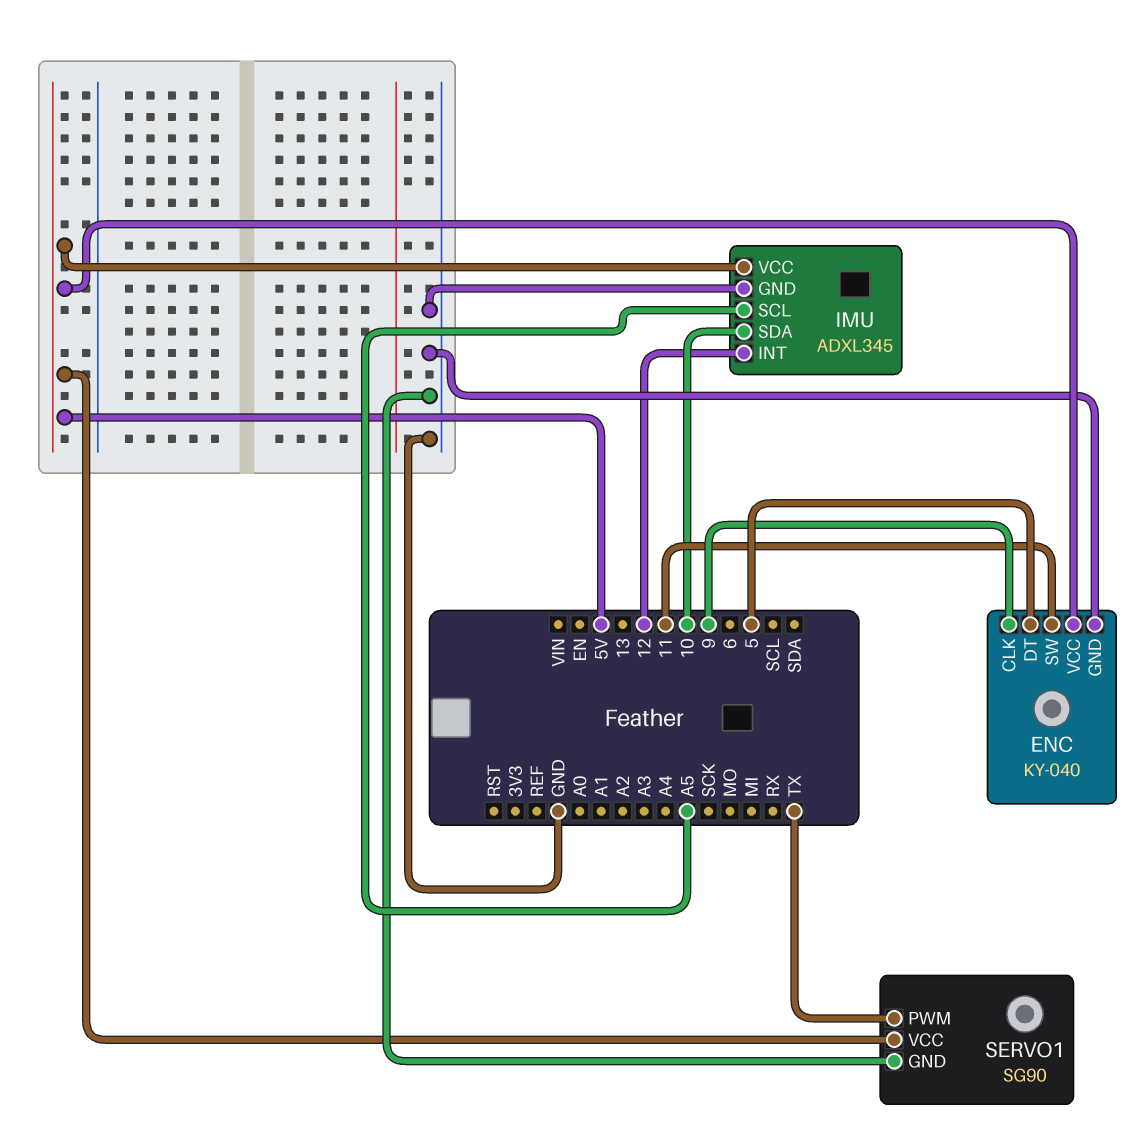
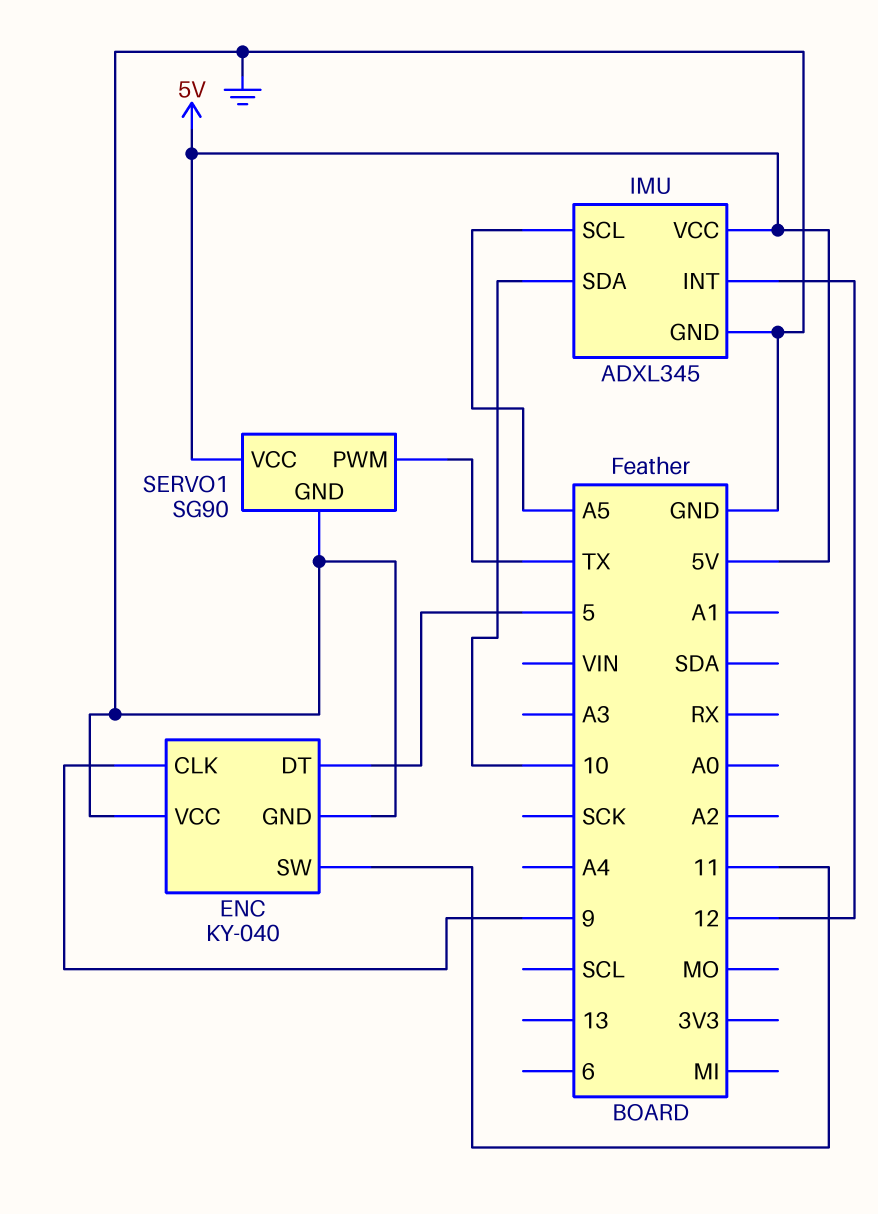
ENC pin VCC: 5V -> GND

